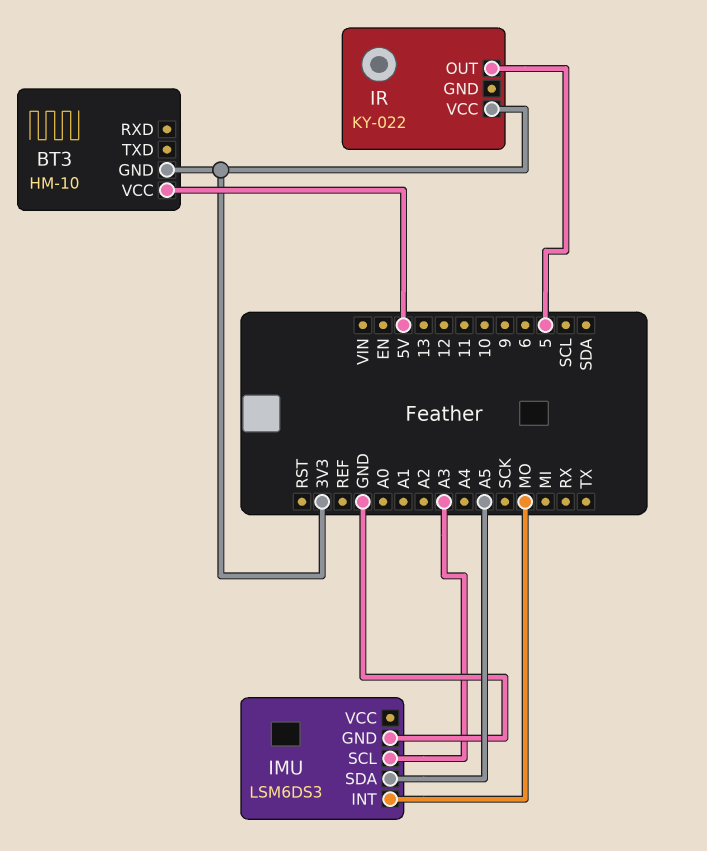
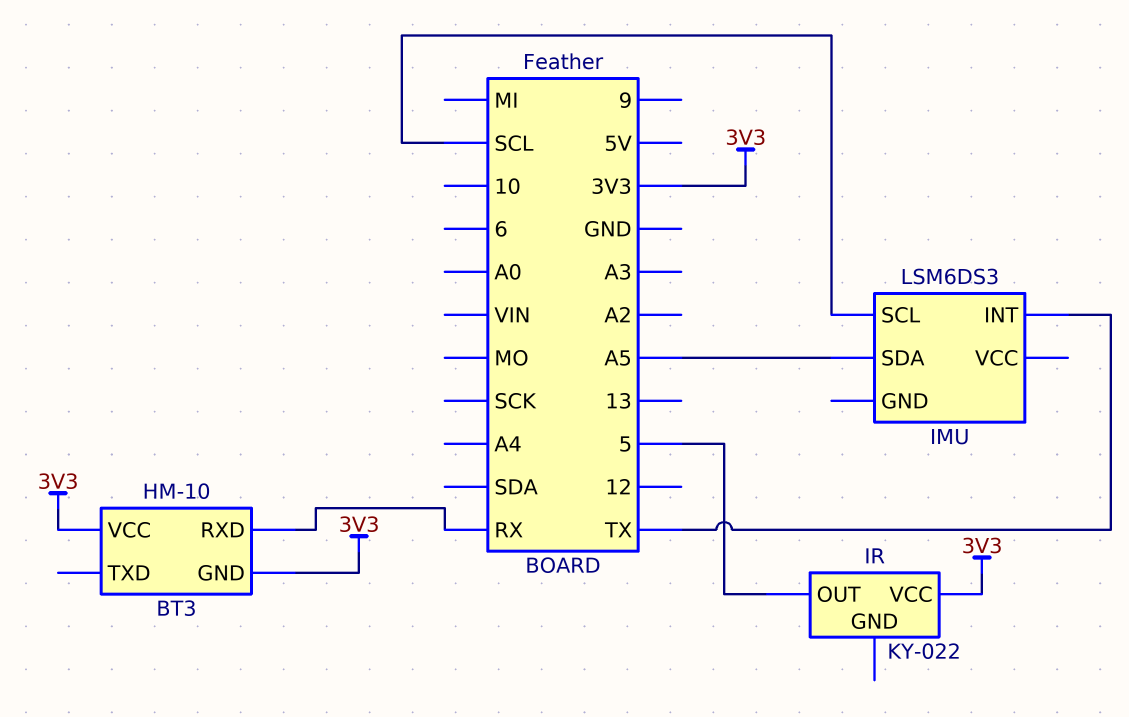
BT3 pin RXD: none -> RX
BT3 pin VCC: 5V -> 3V3
IMU pin GND: GND -> none
IMU pin INT: MO -> TX
IMU pin SCL: A3 -> SCL

